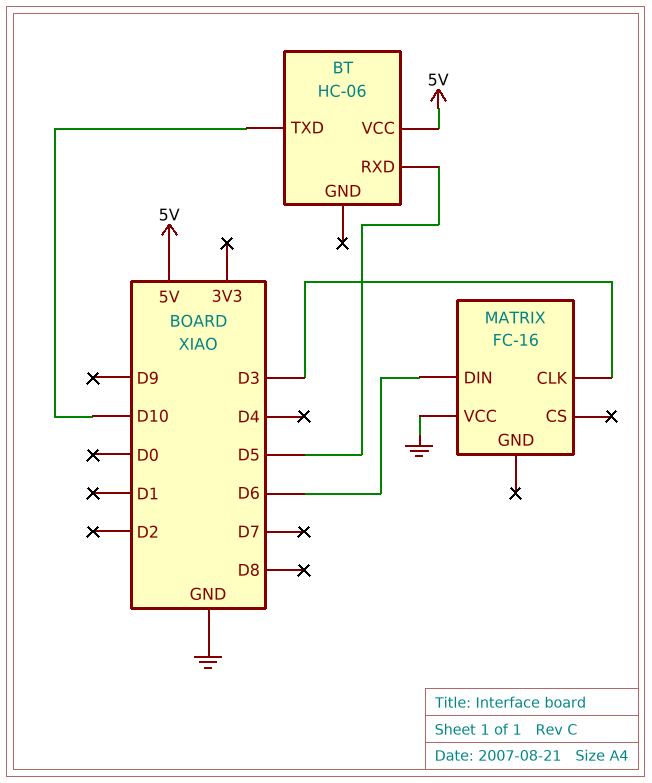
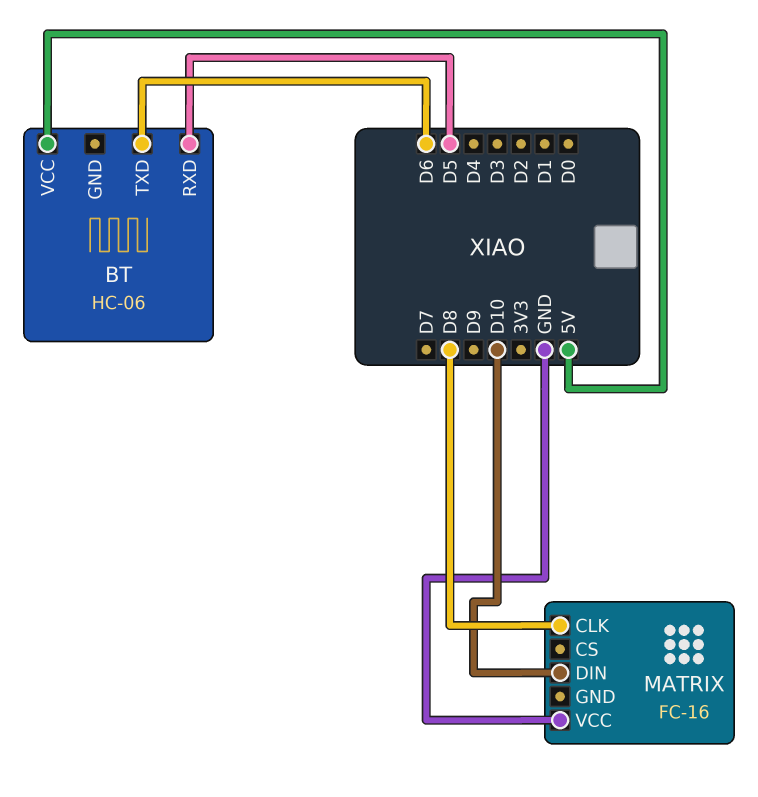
BT pin TXD: D10 -> D6
MATRIX pin CLK: D3 -> D8
MATRIX pin DIN: D6 -> D10

